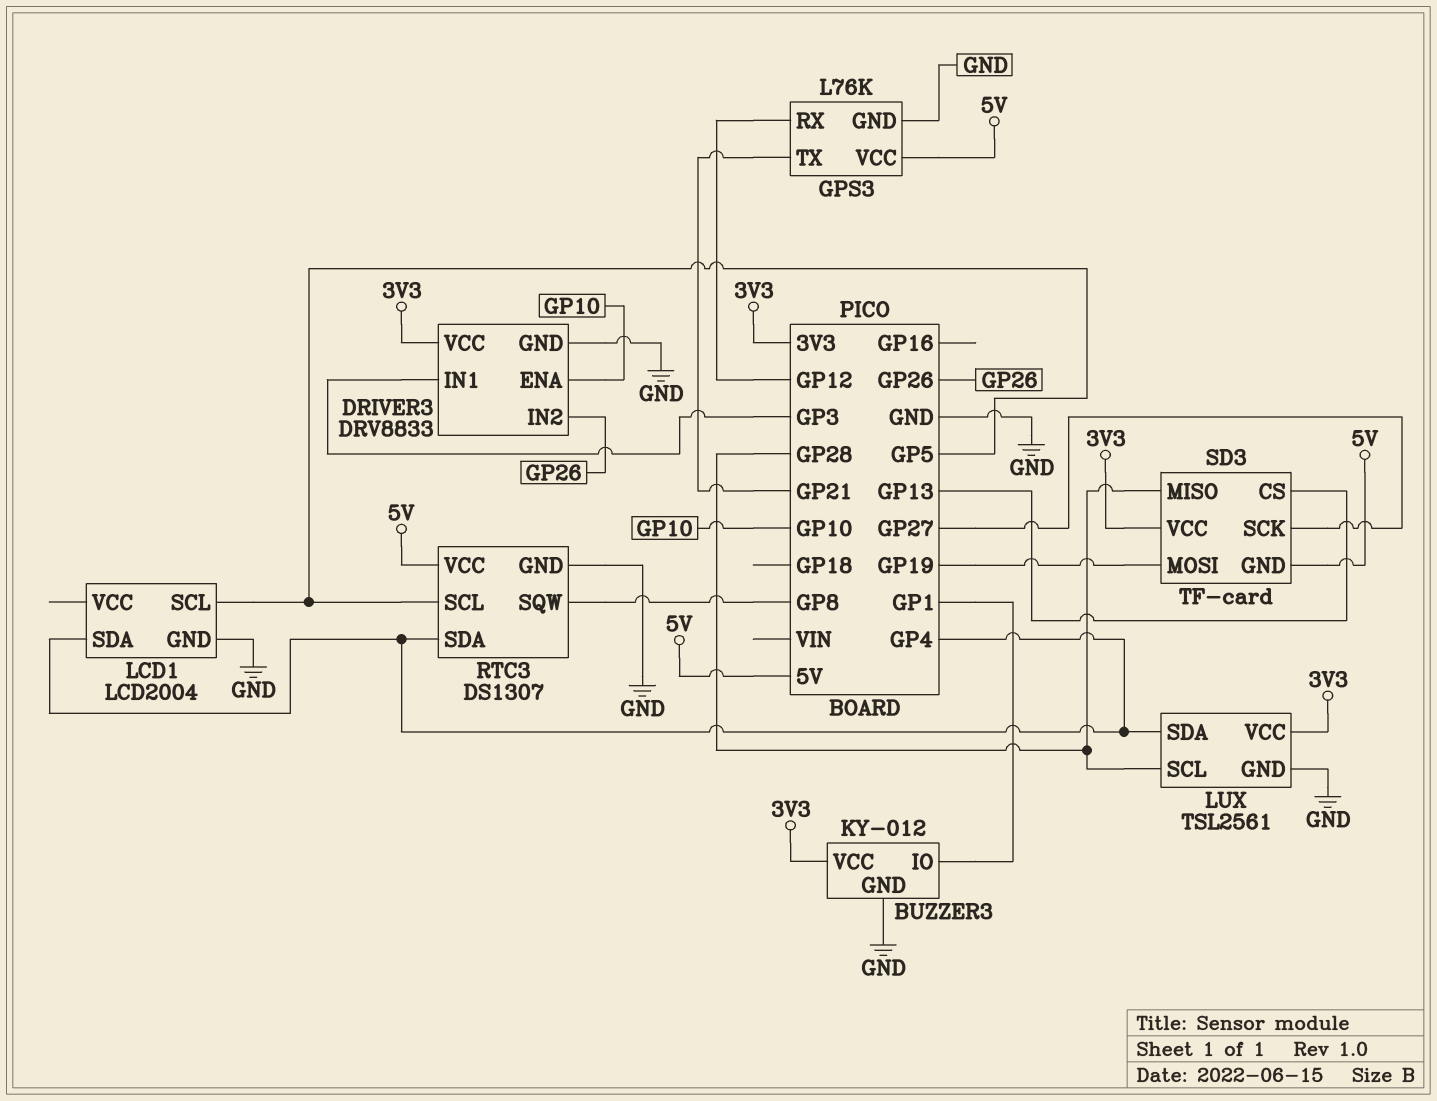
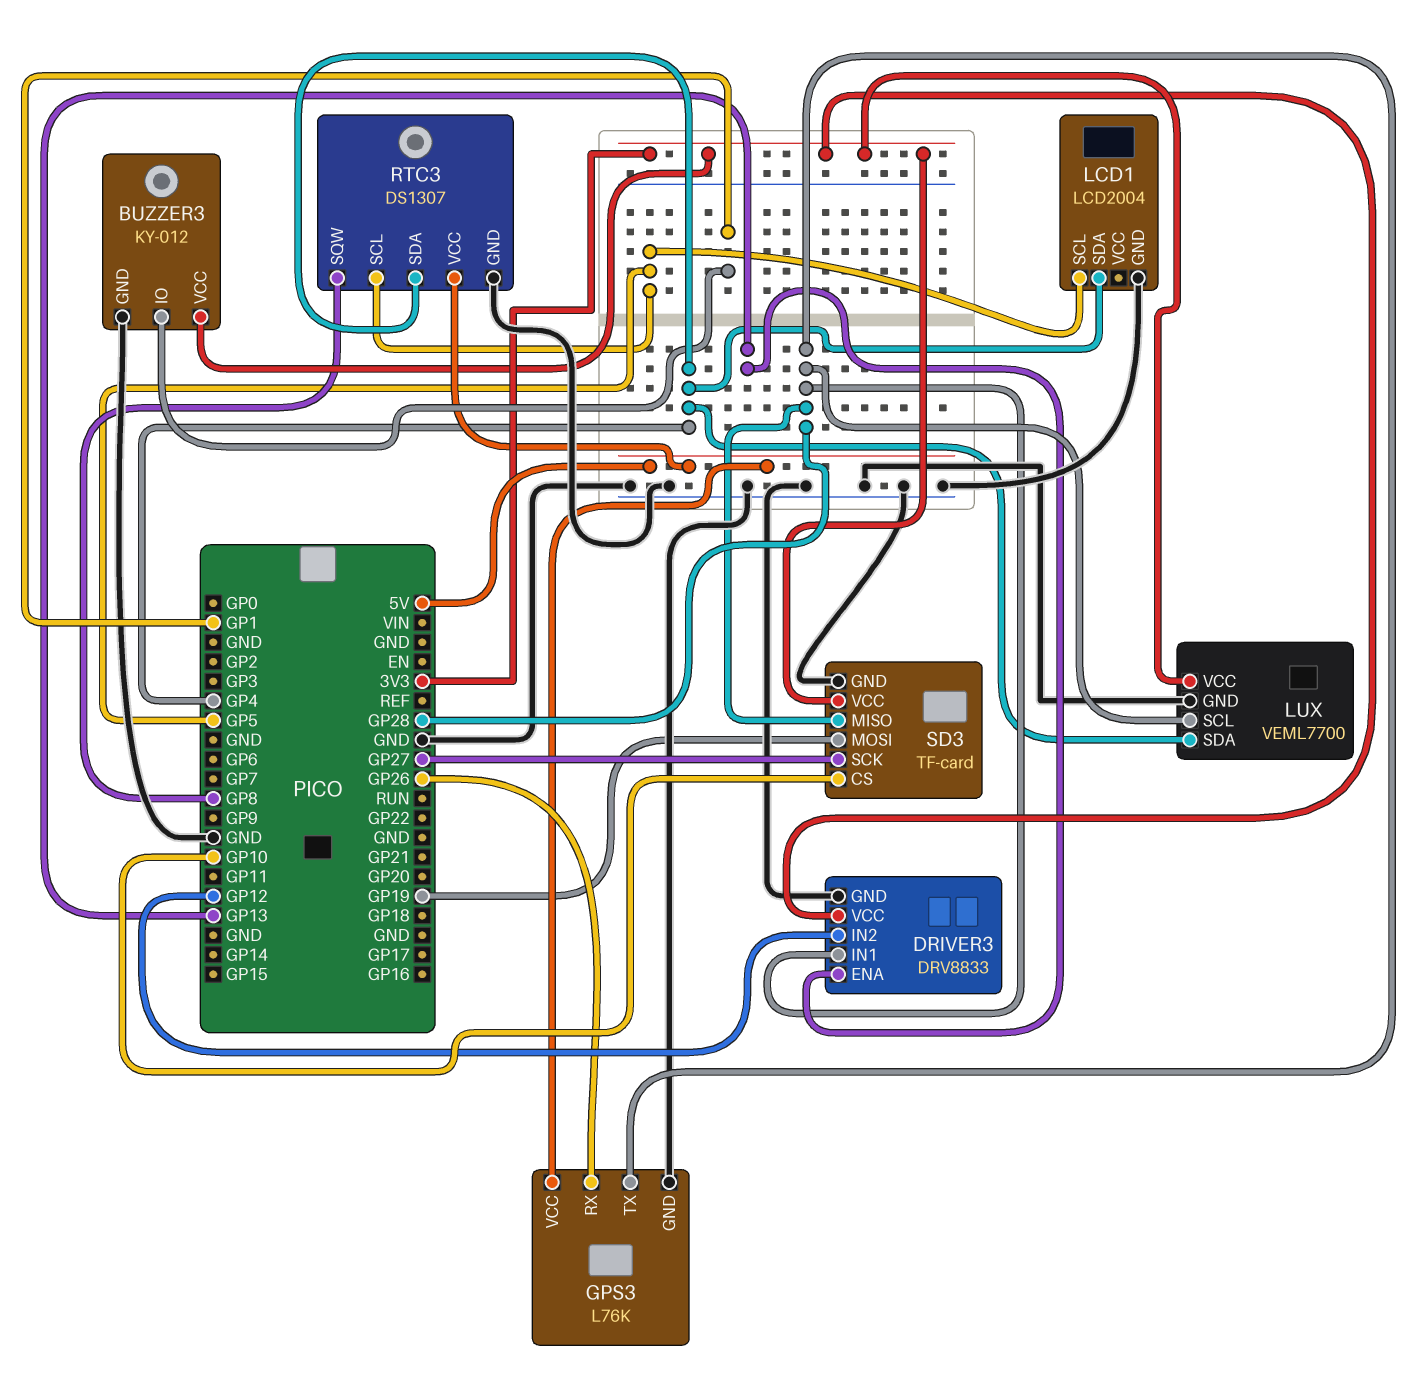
DRIVER3 pin ENA: GP10 -> GP13
DRIVER3 pin IN1: GP3 -> GP28
DRIVER3 pin IN2: GP26 -> GP12
GPS3 pin RX: GP12 -> GP26
GPS3 pin TX: GP21 -> GP28
LUX: TSL2561 -> VEML7700
SD3 pin CS: GP13 -> GP10
SD3 pin GND: 5V -> GND

